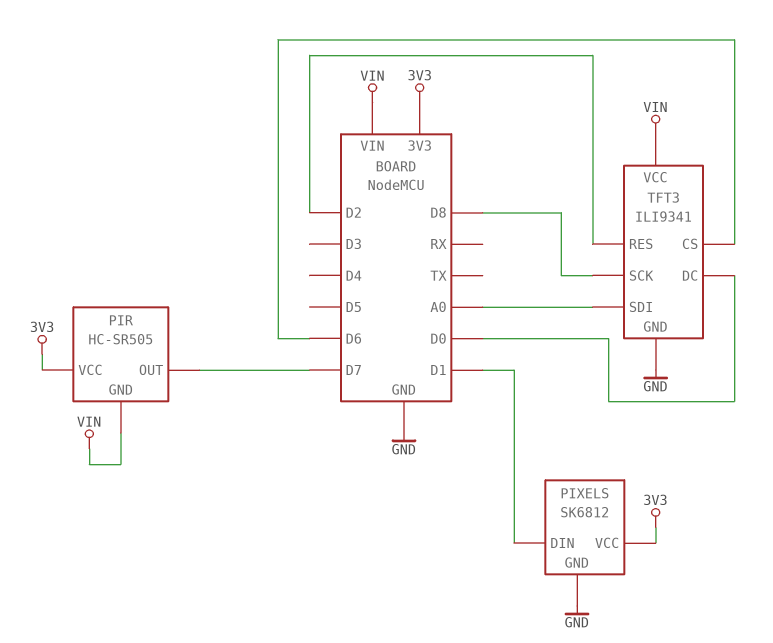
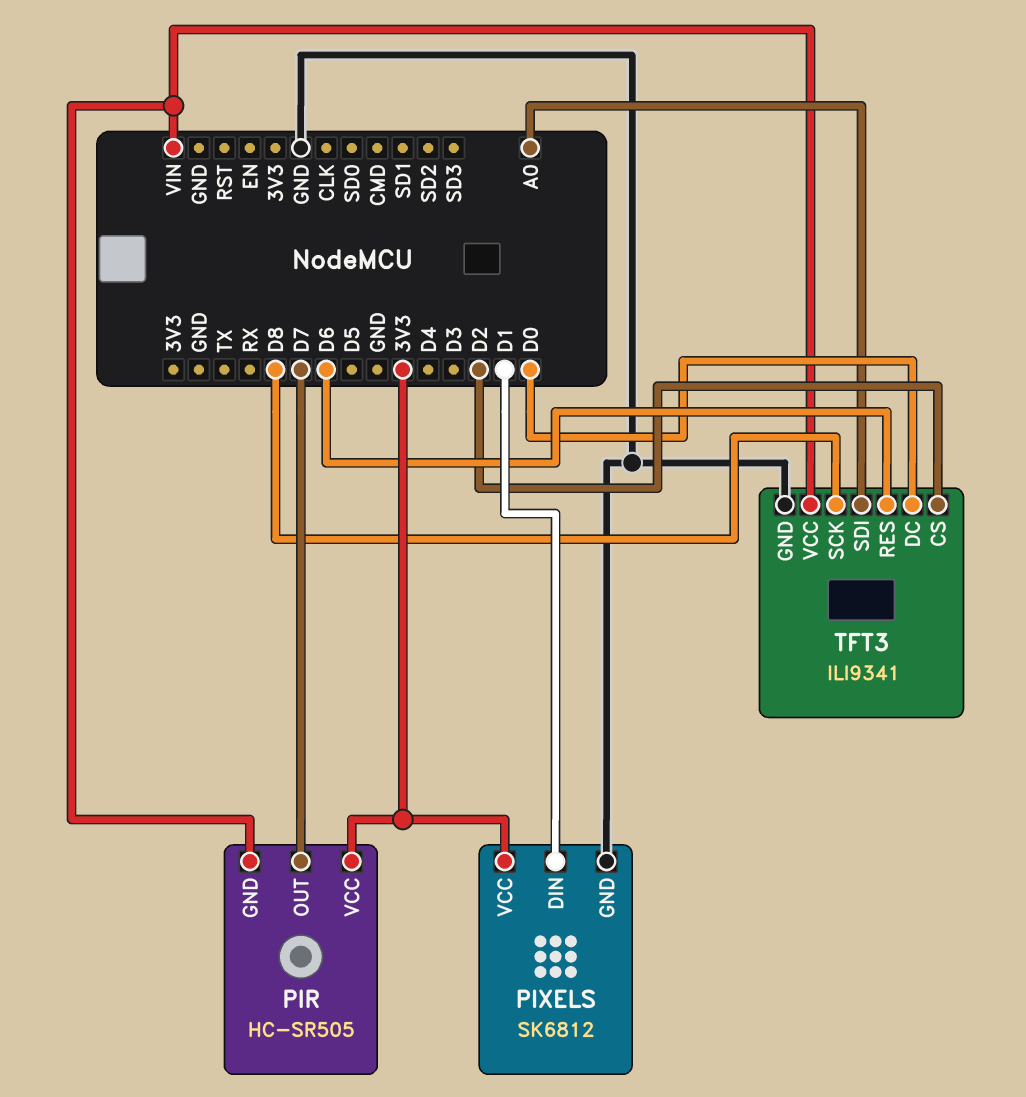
TFT3 pin CS: D6 -> D2
TFT3 pin RES: D2 -> D6

